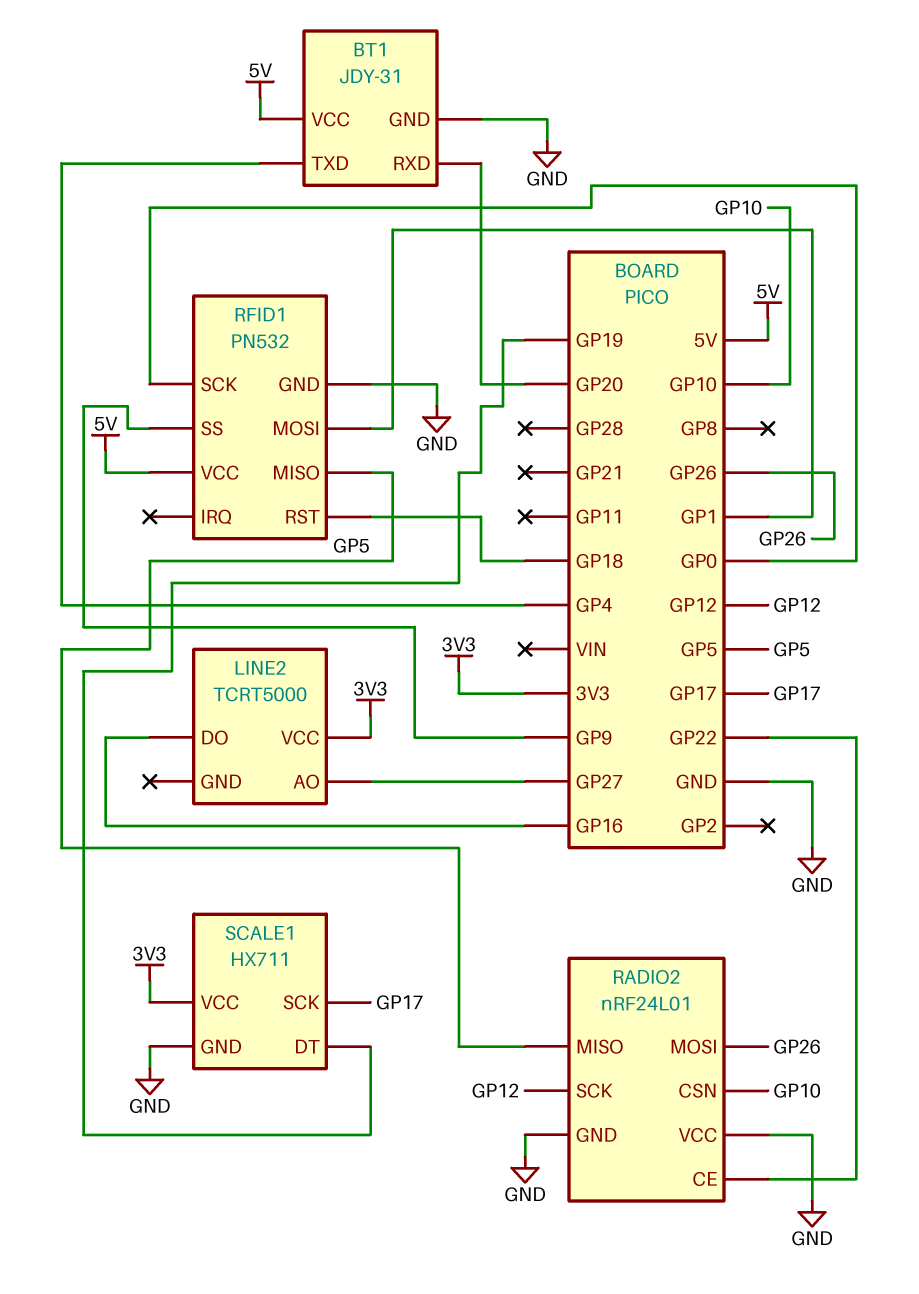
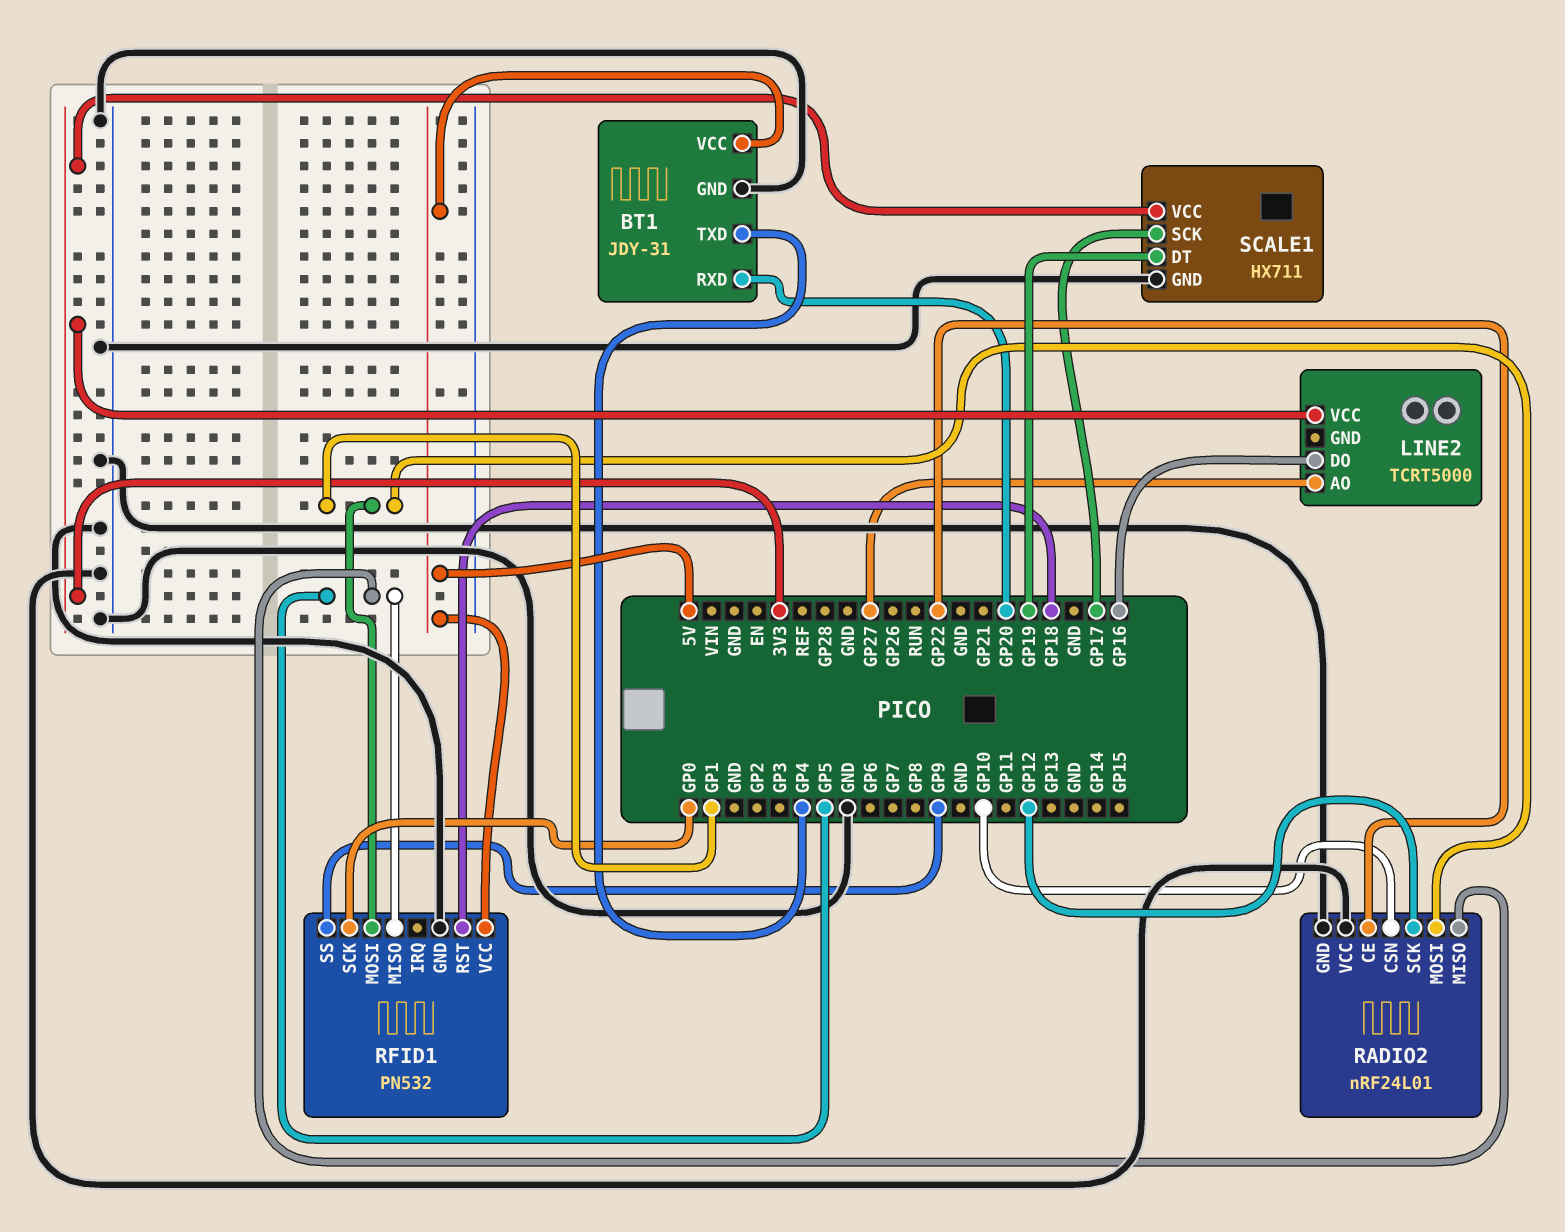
RADIO2 pin MOSI: GP26 -> GP1

